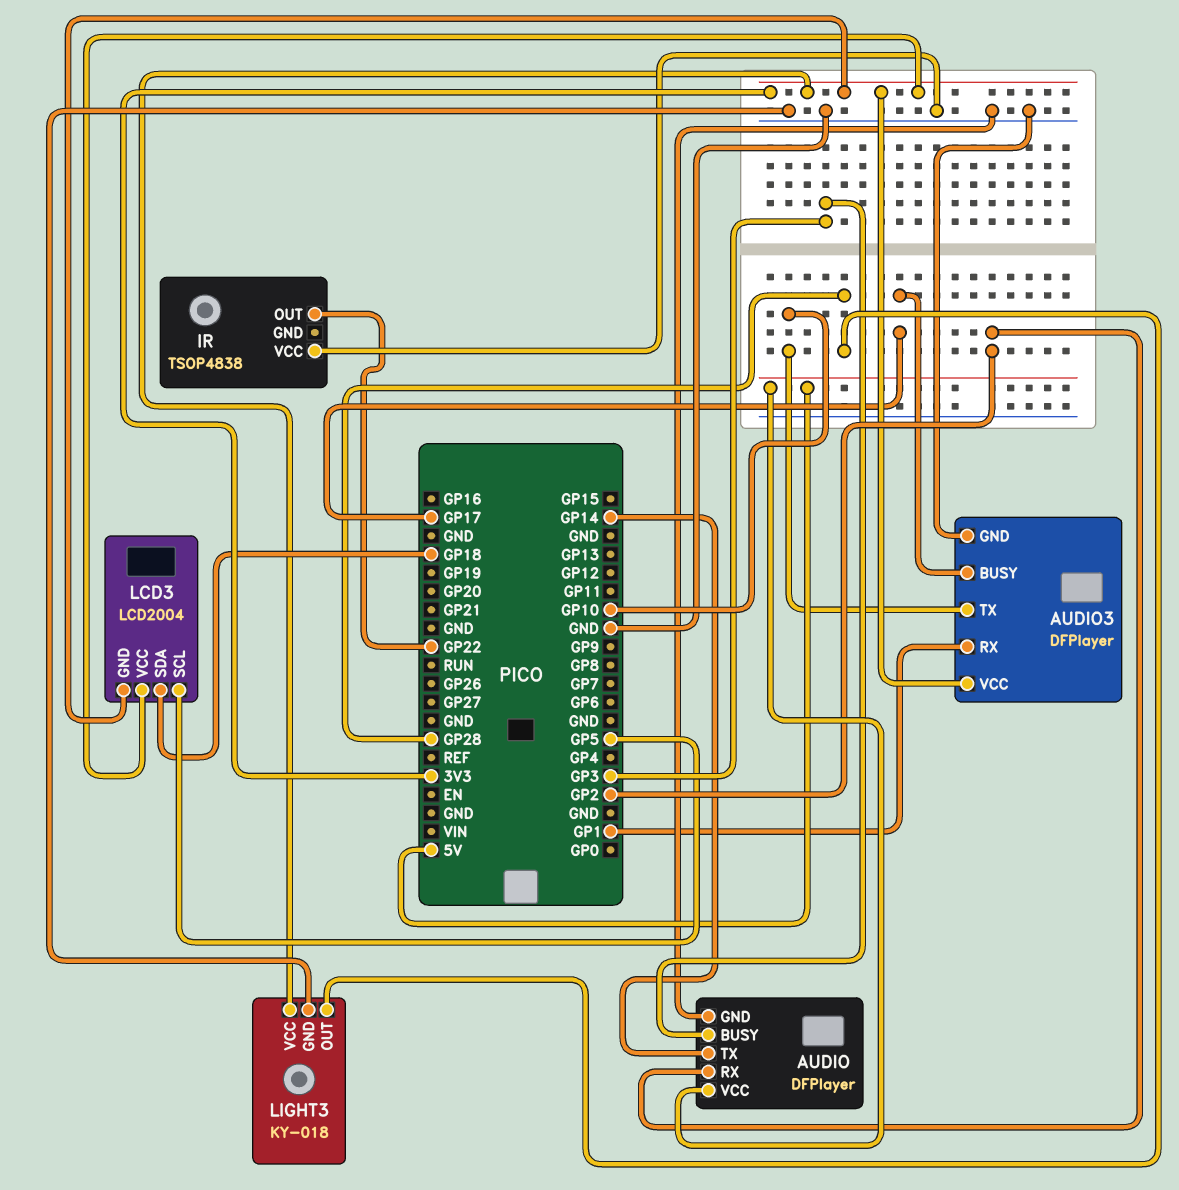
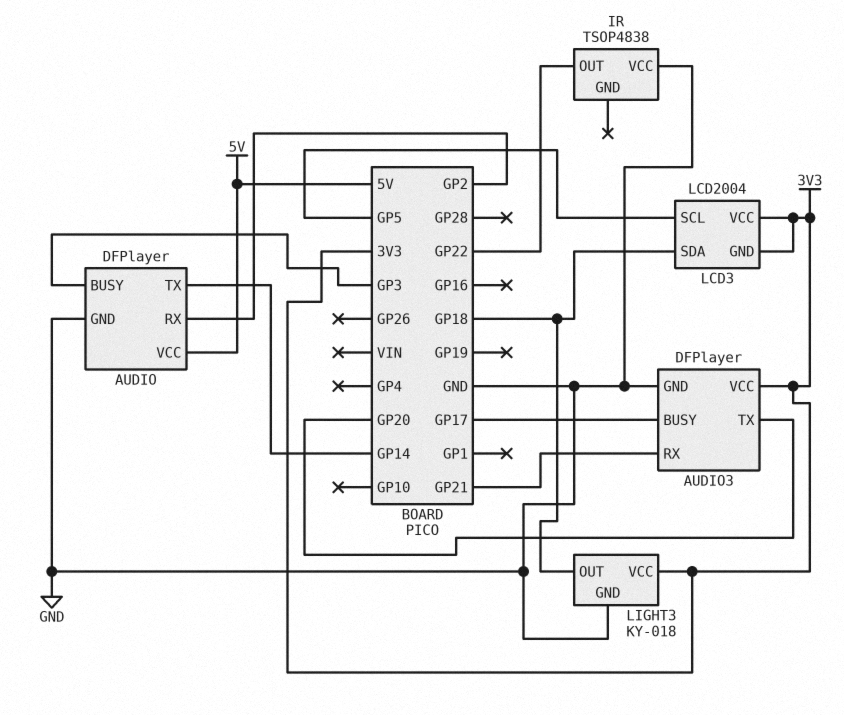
AUDIO3 pin RX: GP1 -> GP21
AUDIO3 pin TX: GP10 -> GP20
LIGHT3 pin OUT: GP28 -> GP18

